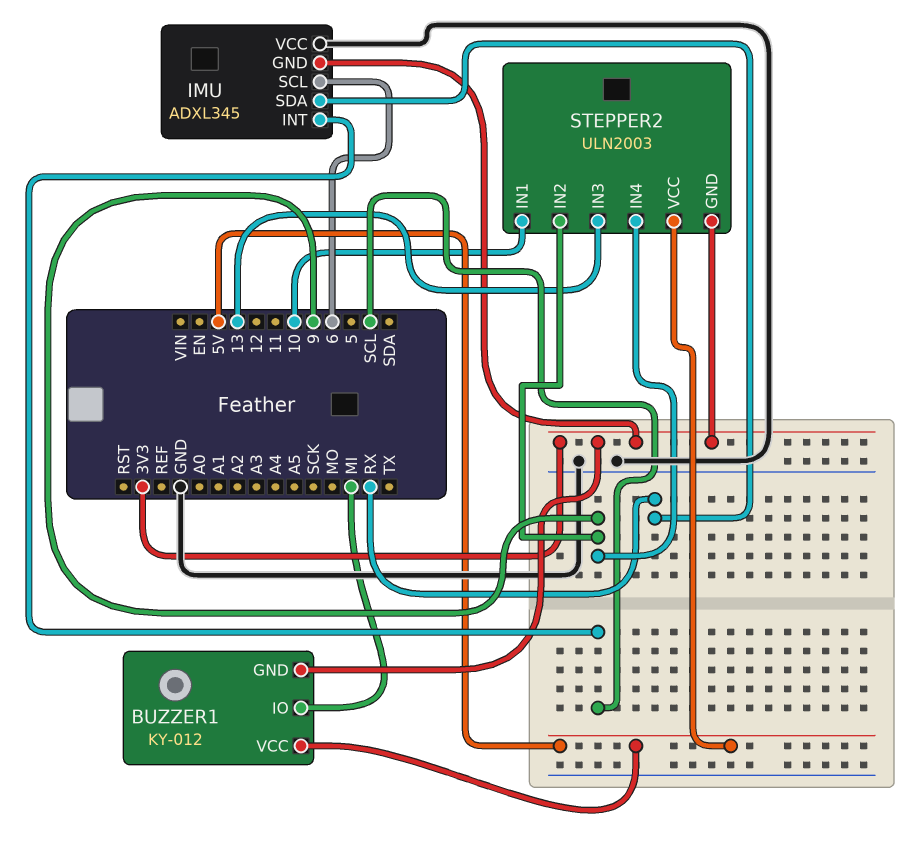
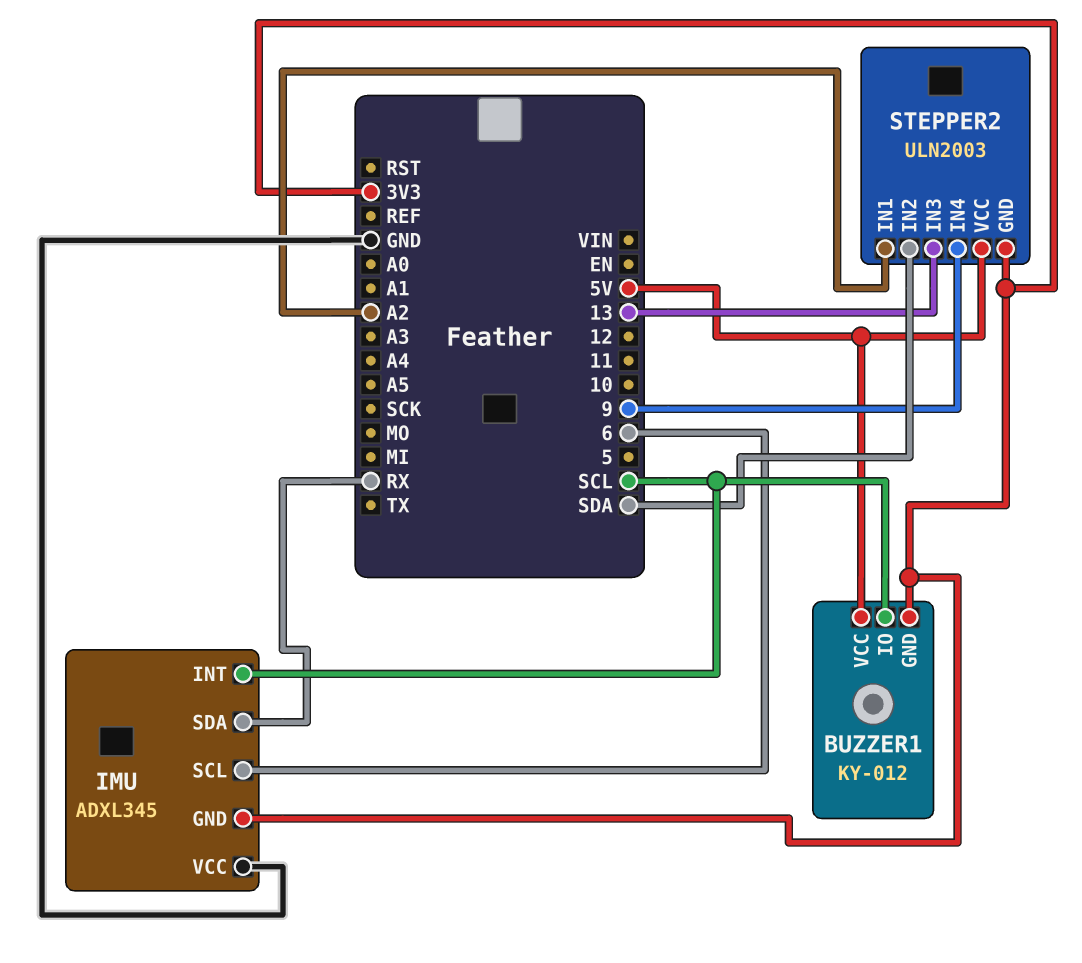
BUZZER1 pin IO: MI -> SCL
STEPPER2 pin IN1: 10 -> A2
STEPPER2 pin IN2: 9 -> SDA

